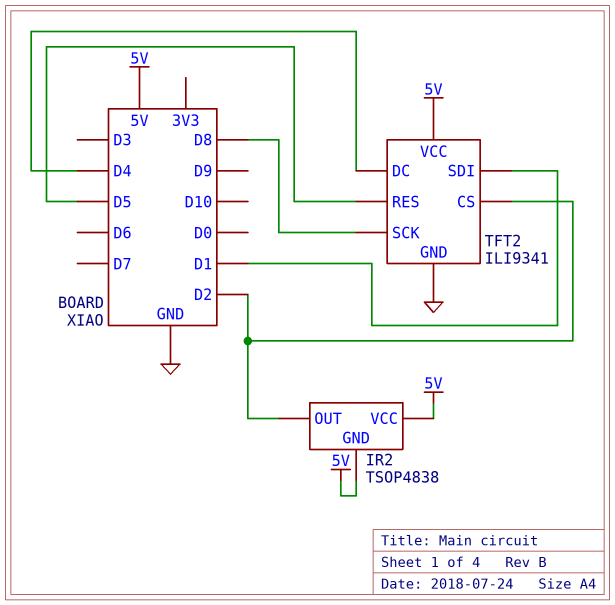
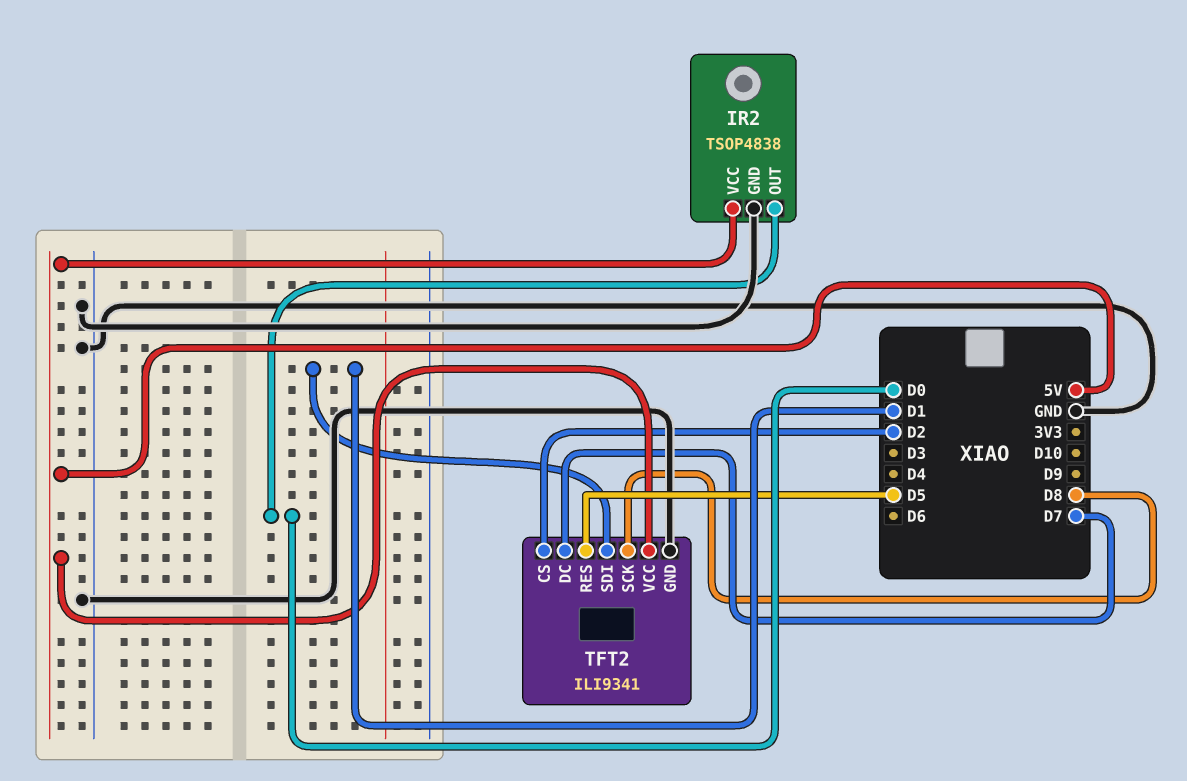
IR2 pin GND: 5V -> GND
IR2 pin OUT: D2 -> D0
TFT2 pin DC: D4 -> D7

